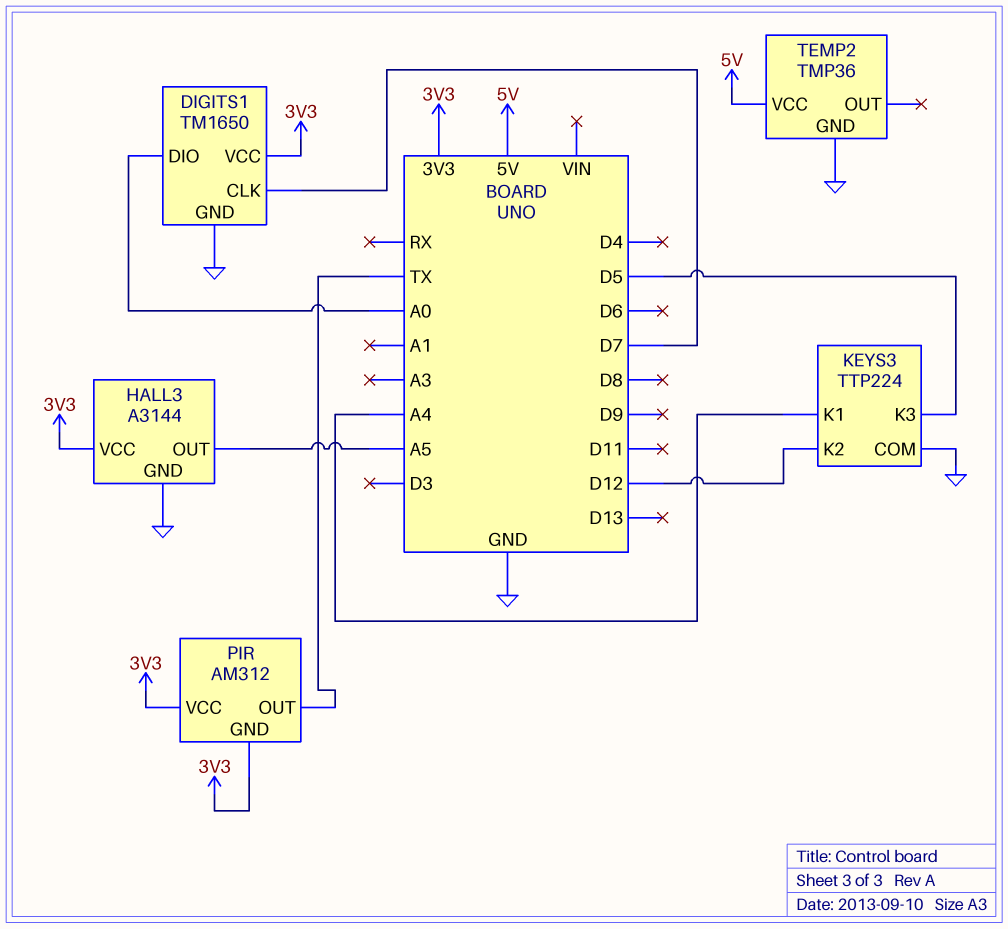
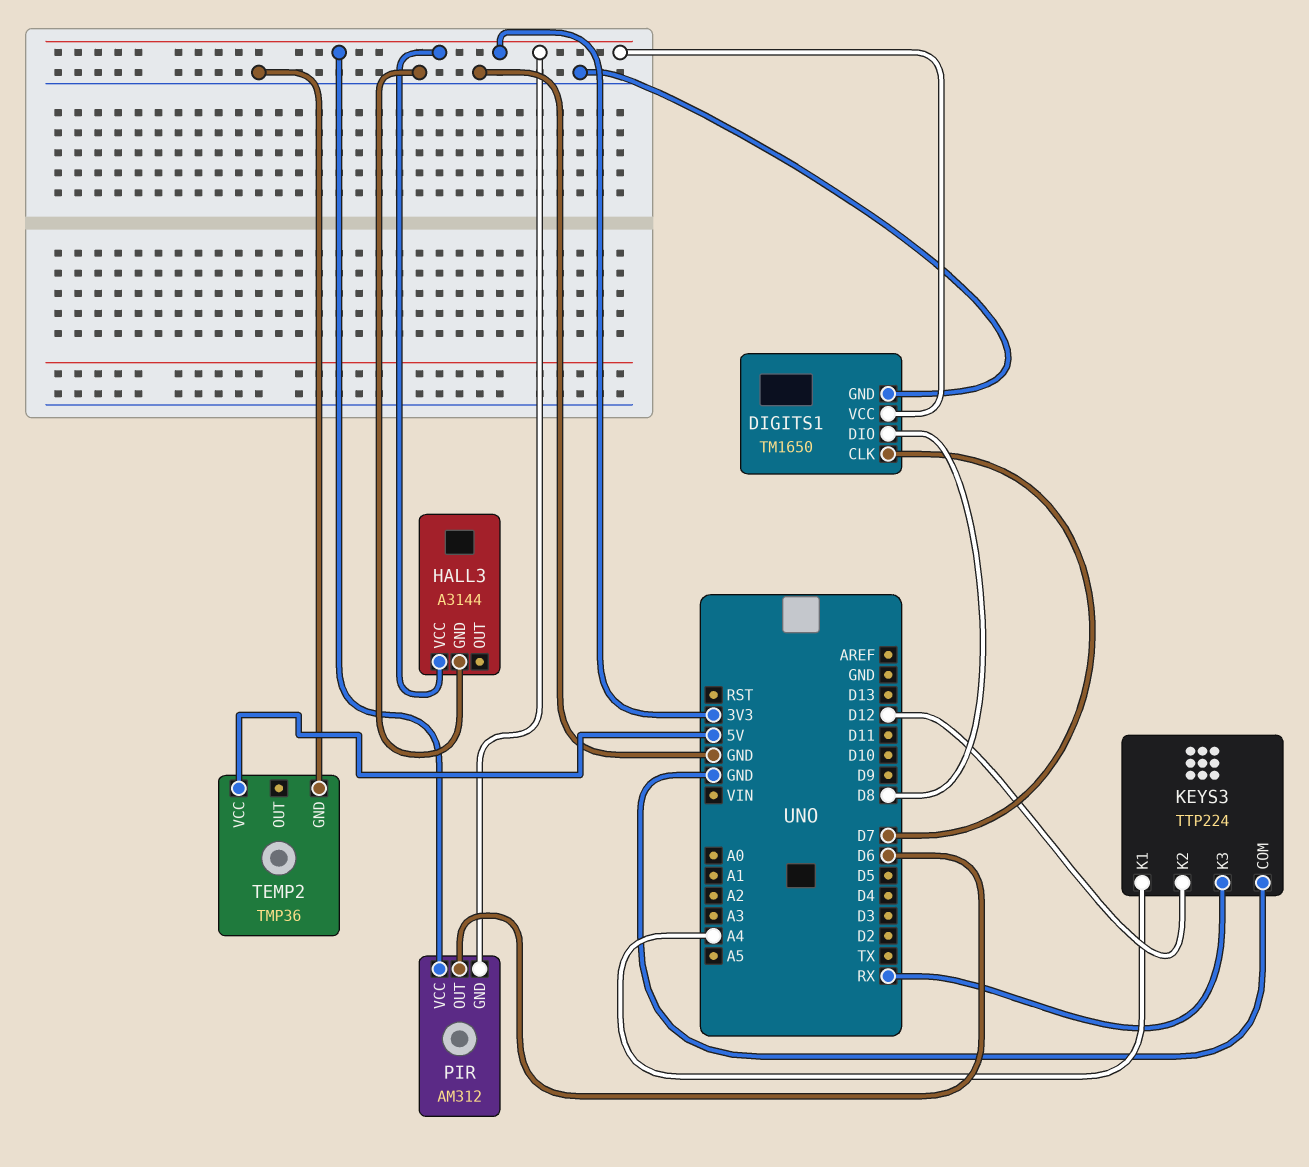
DIGITS1 pin DIO: A0 -> D8
HALL3 pin OUT: A5 -> none
KEYS3 pin K3: D5 -> RX
PIR pin OUT: TX -> D6

